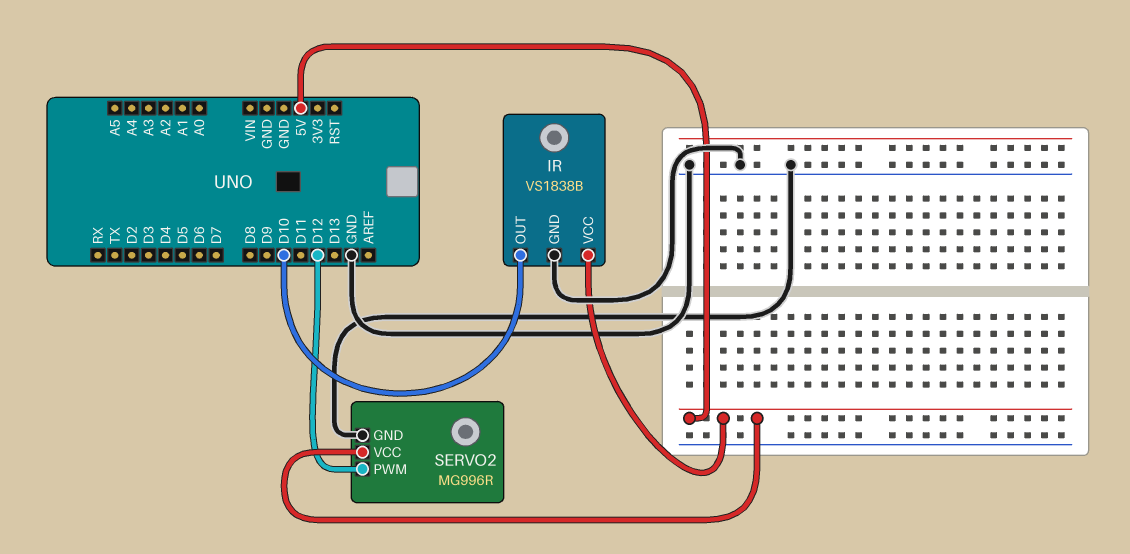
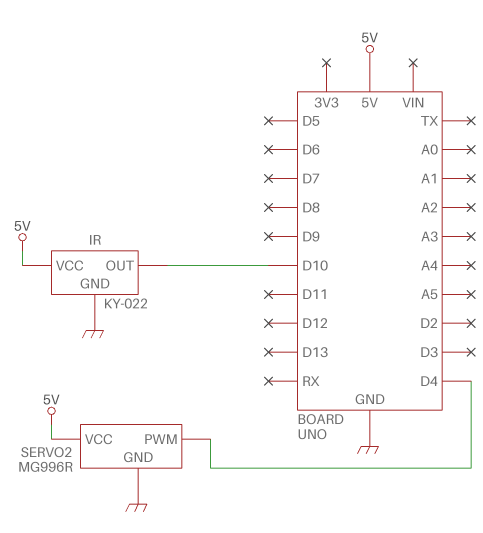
IR: VS1838B -> KY-022
SERVO2 pin PWM: D12 -> D4

